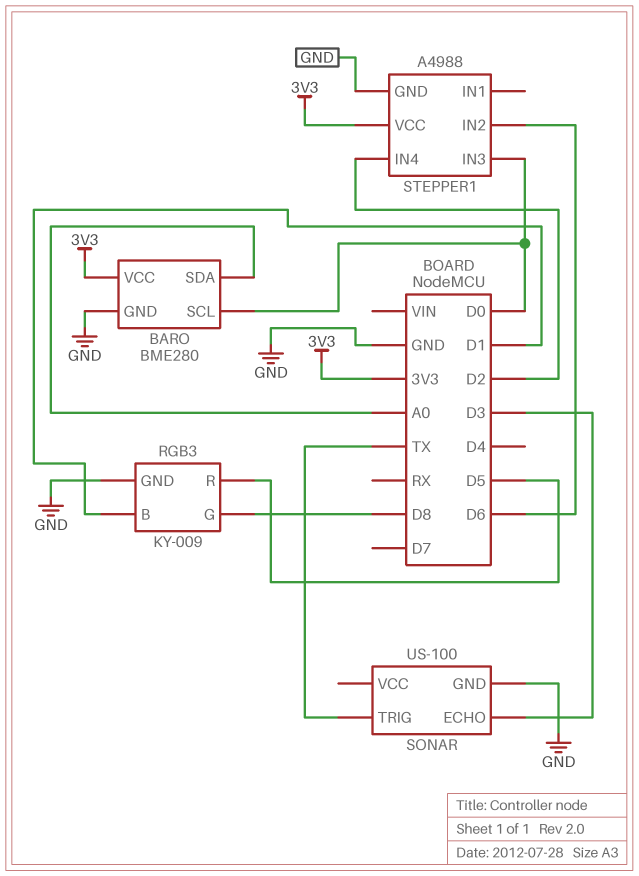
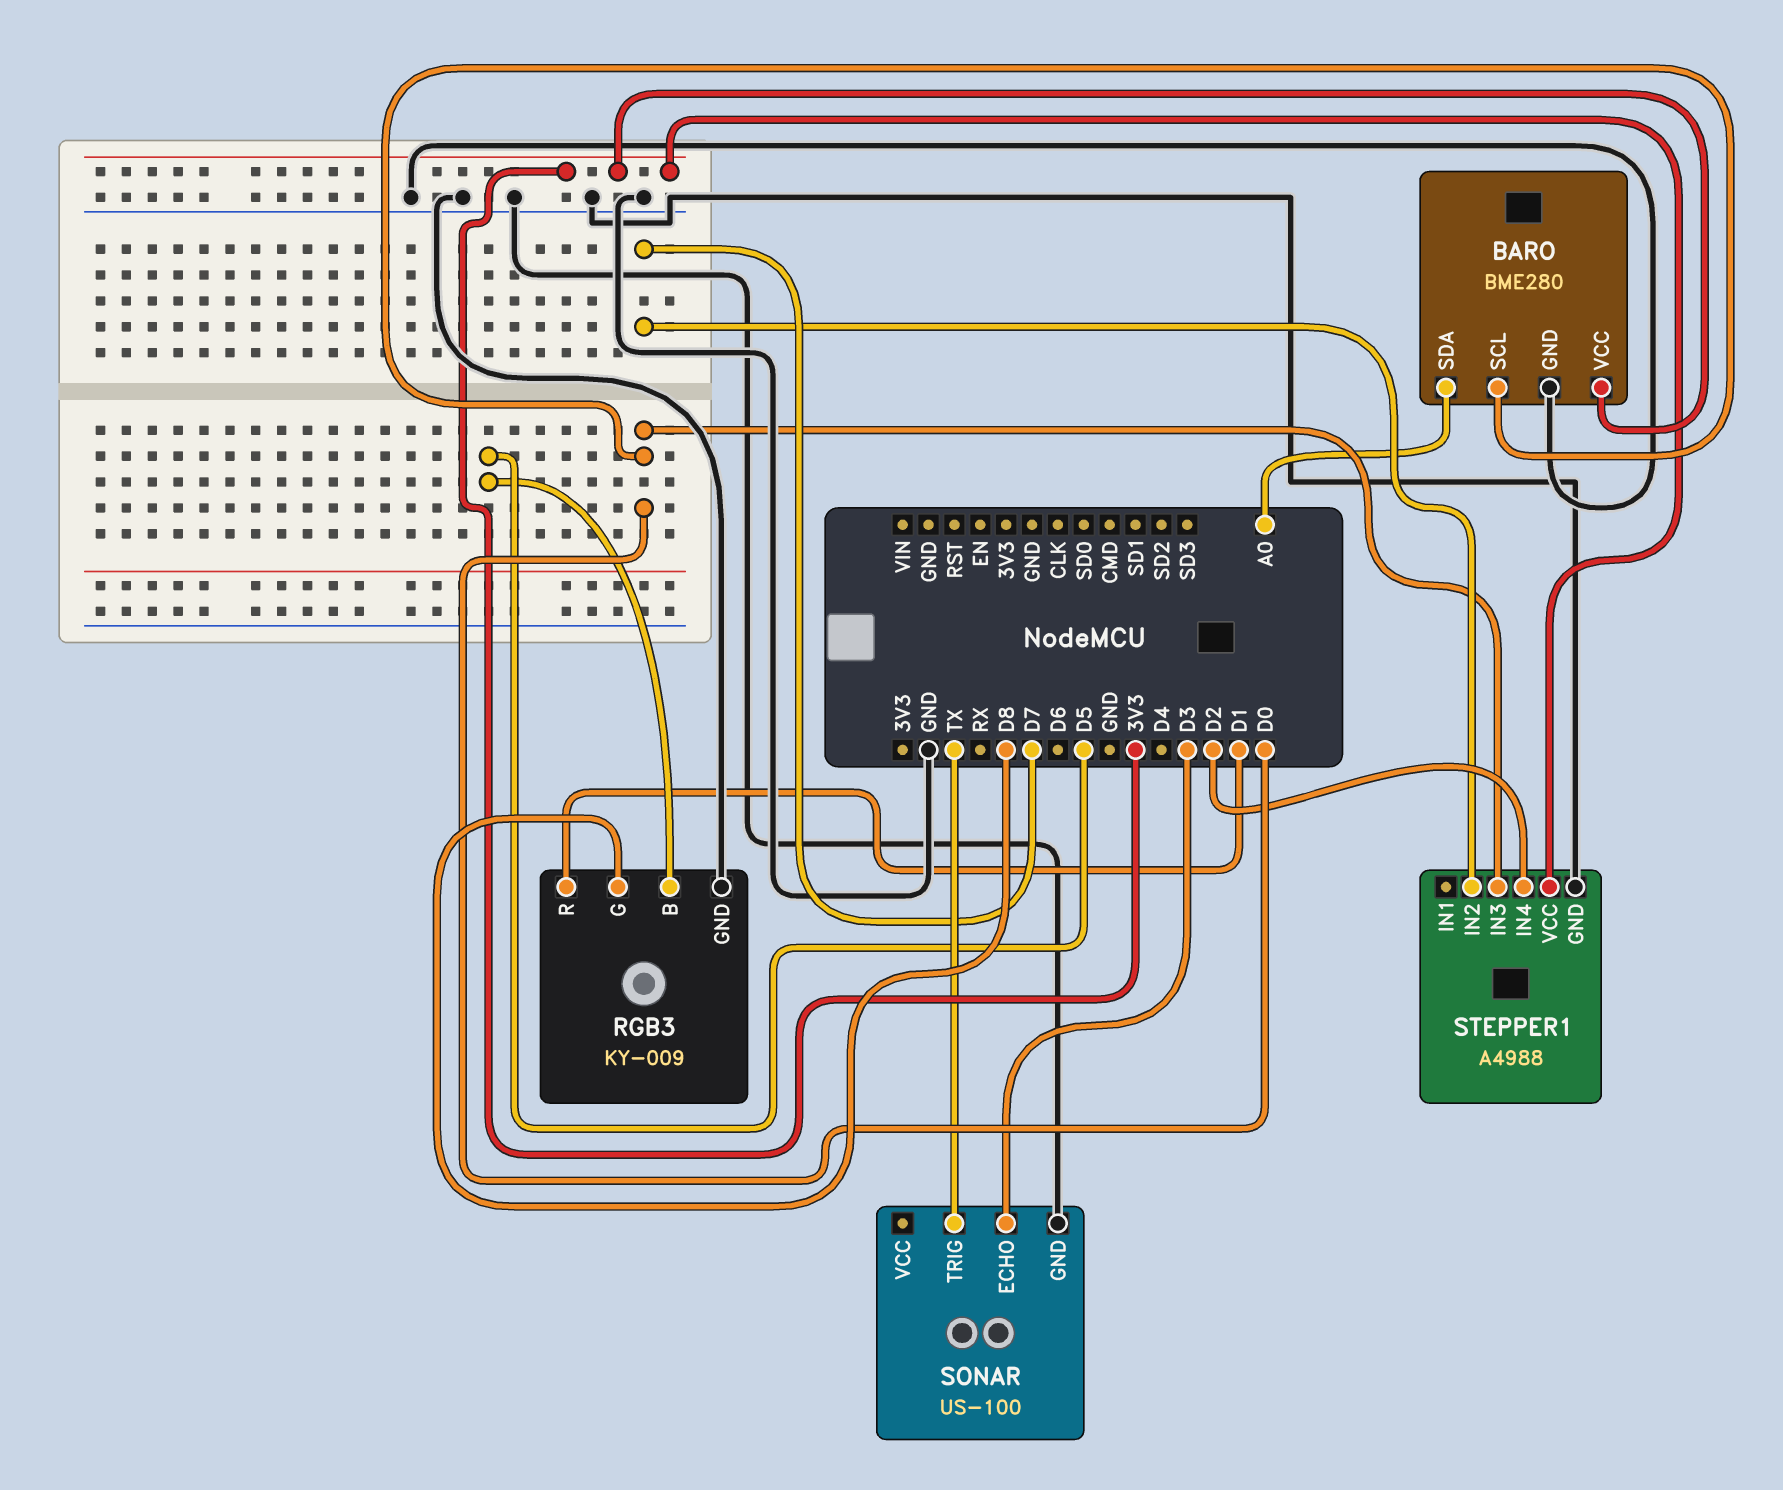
RGB3 pin B: D1 -> D5
RGB3 pin R: D5 -> D1
STEPPER1 pin IN2: D6 -> D7

